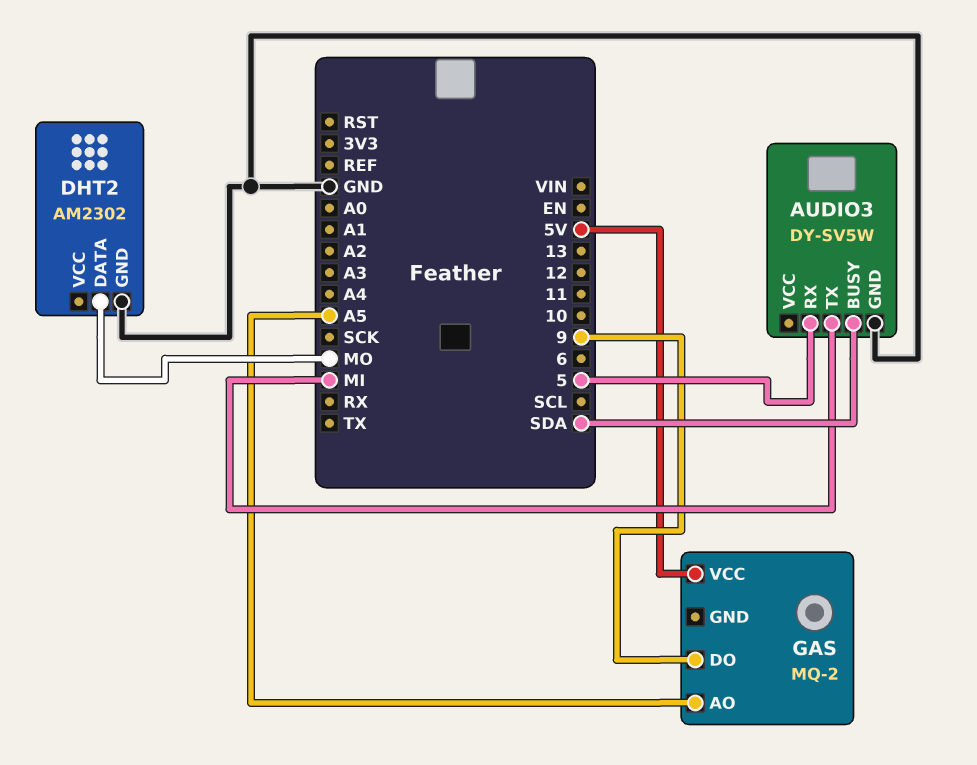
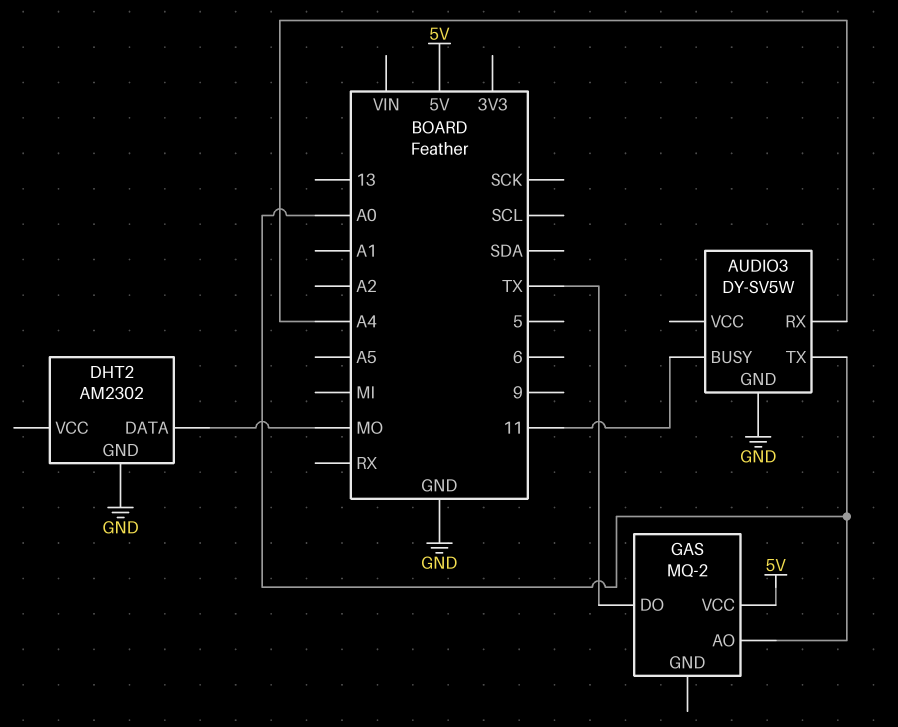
AUDIO3 pin BUSY: SDA -> 11
AUDIO3 pin RX: 5 -> A4
AUDIO3 pin TX: MI -> A0
GAS pin AO: A5 -> A0
GAS pin DO: 9 -> TX

